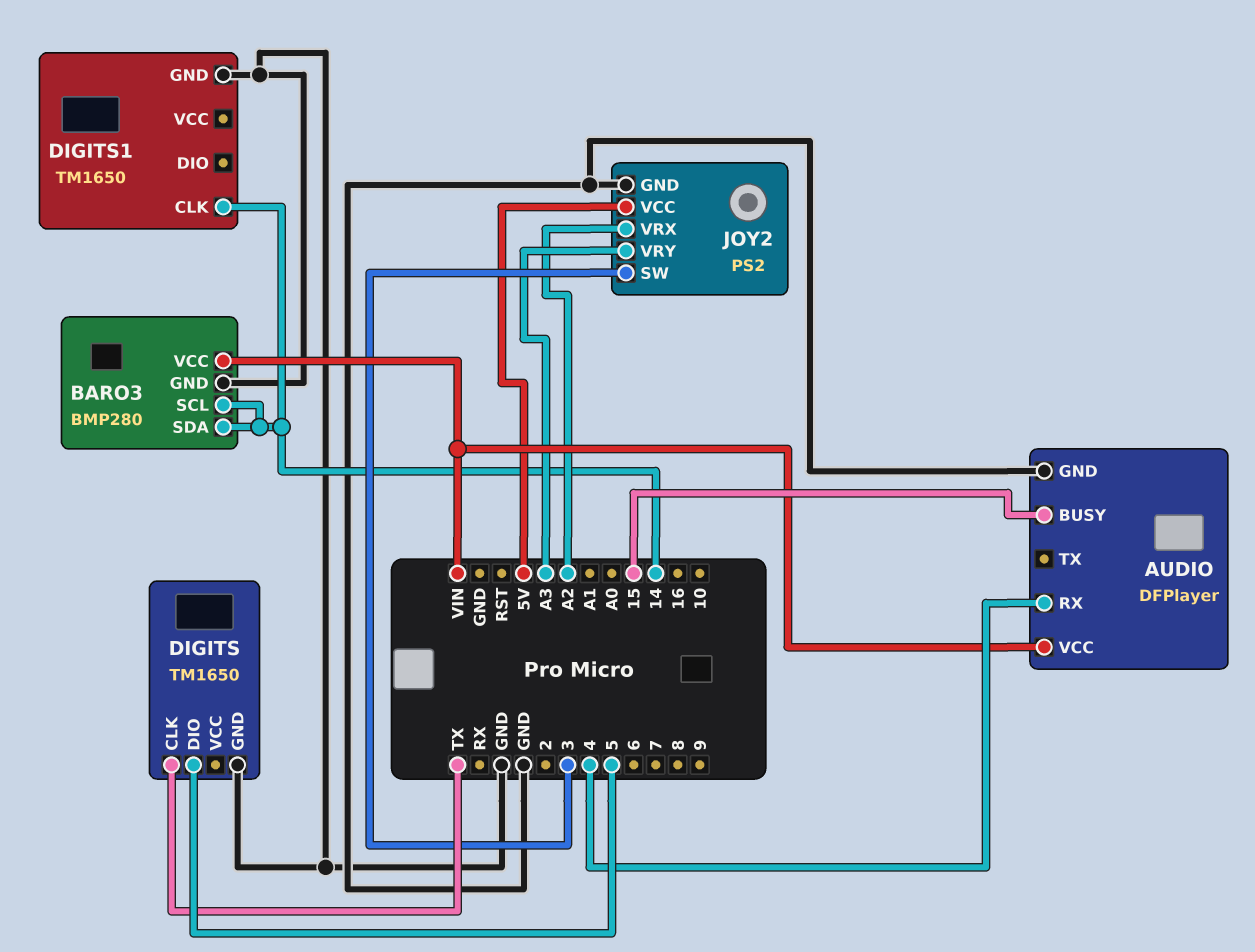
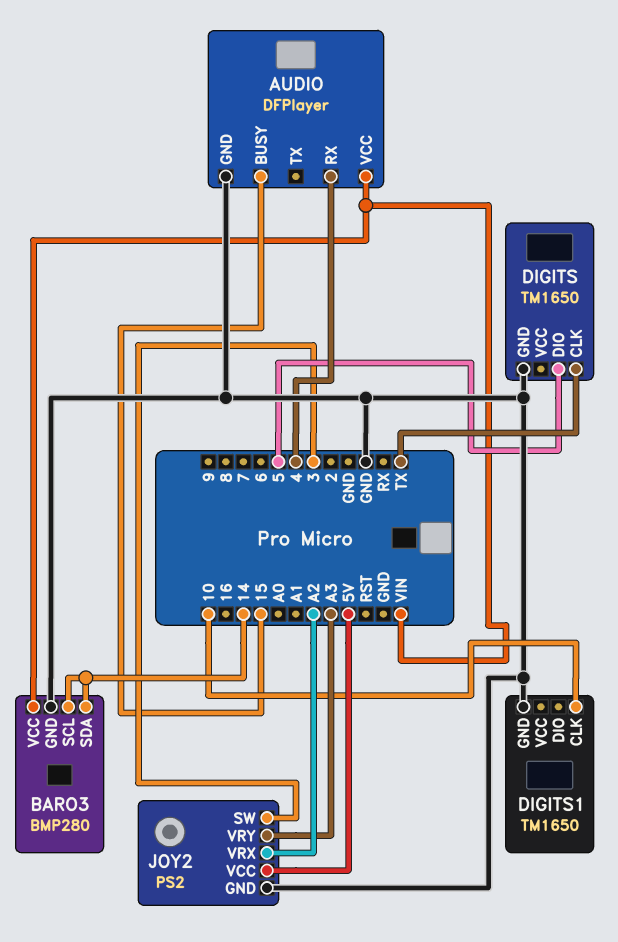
DIGITS1 pin CLK: 14 -> 10

